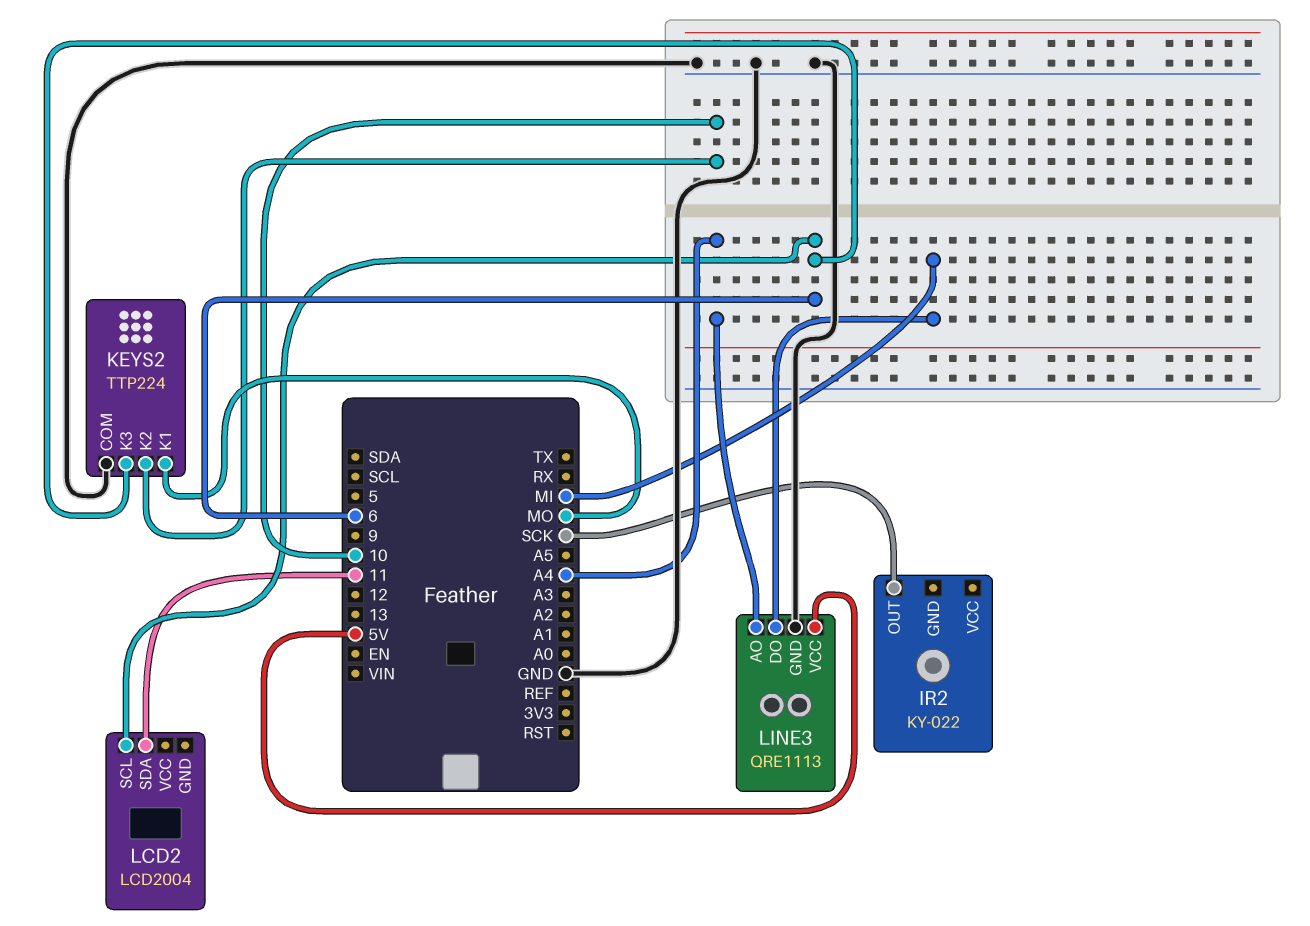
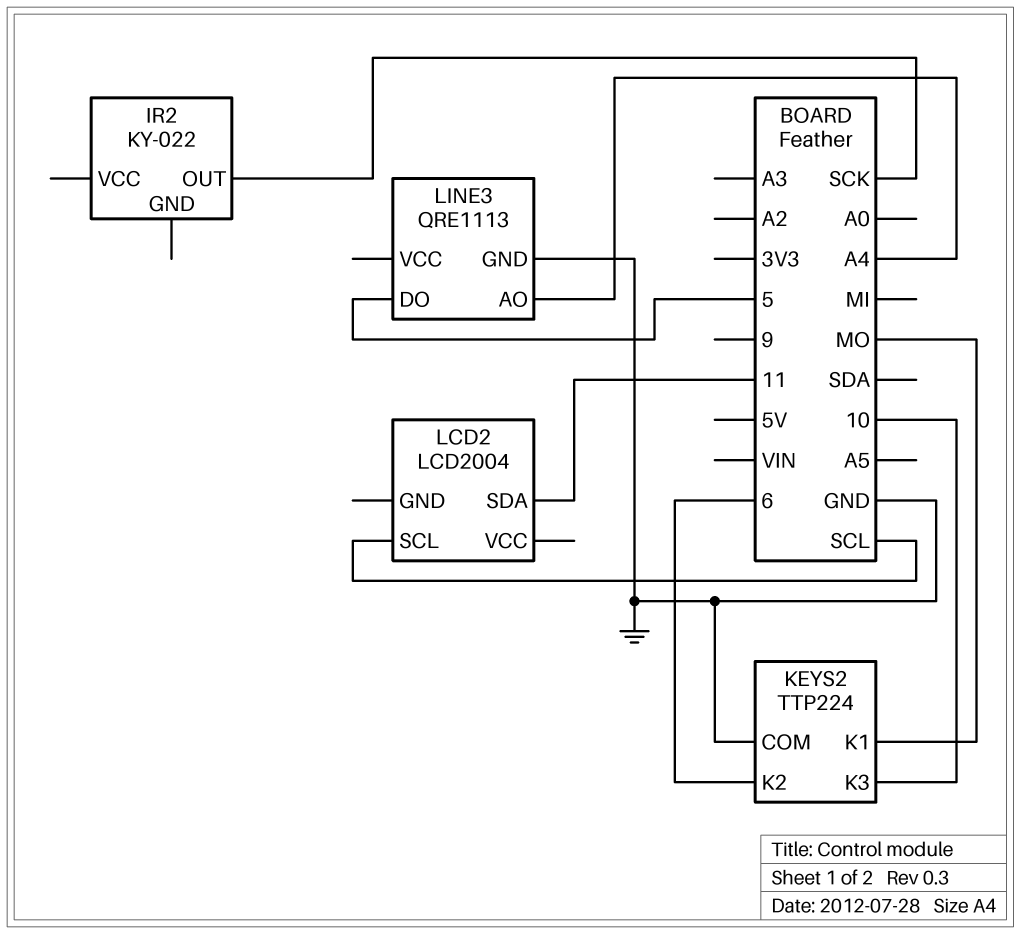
KEYS2 pin K2: 10 -> 6
KEYS2 pin K3: 6 -> 10
LCD2 pin SCL: 6 -> SCL
LINE3 pin DO: MI -> 5
LINE3 pin VCC: 5V -> none

